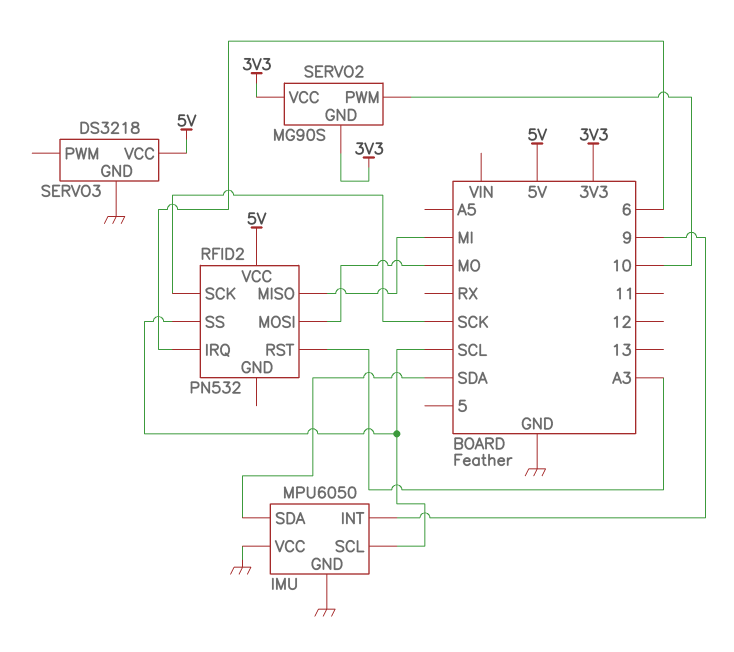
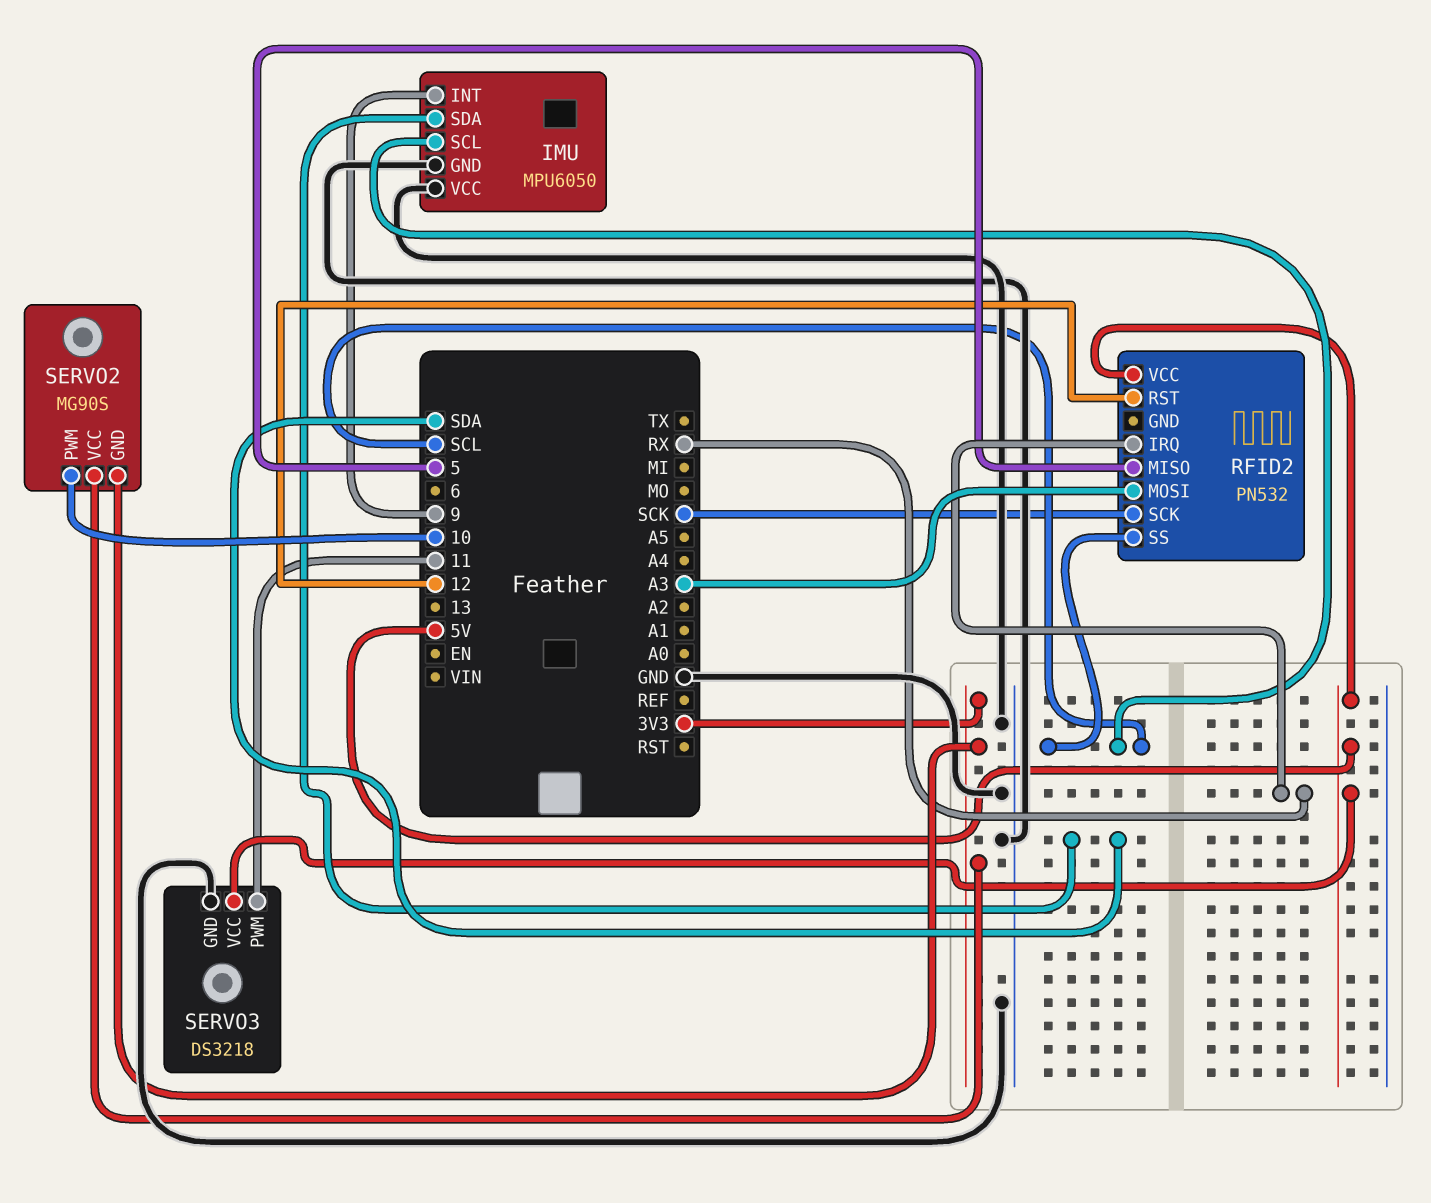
RFID2 pin IRQ: 6 -> RX
RFID2 pin MISO: MI -> 5
RFID2 pin MOSI: MO -> A3
RFID2 pin RST: A3 -> 12
SERVO3 pin PWM: none -> 11

